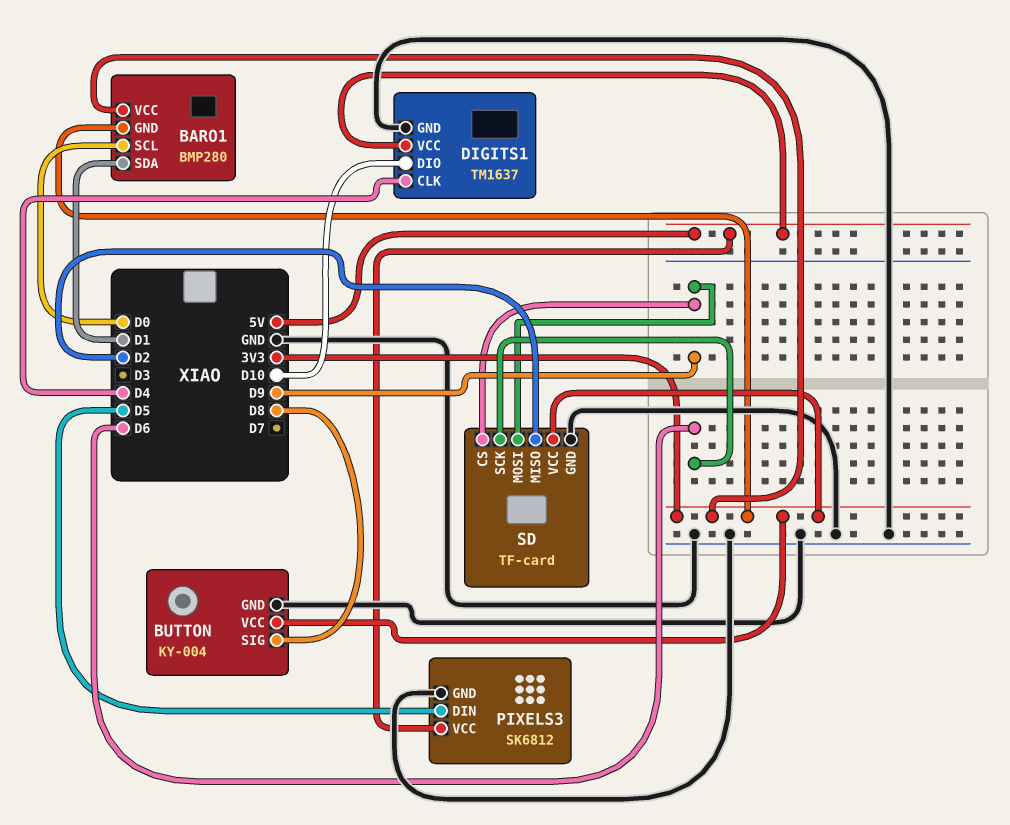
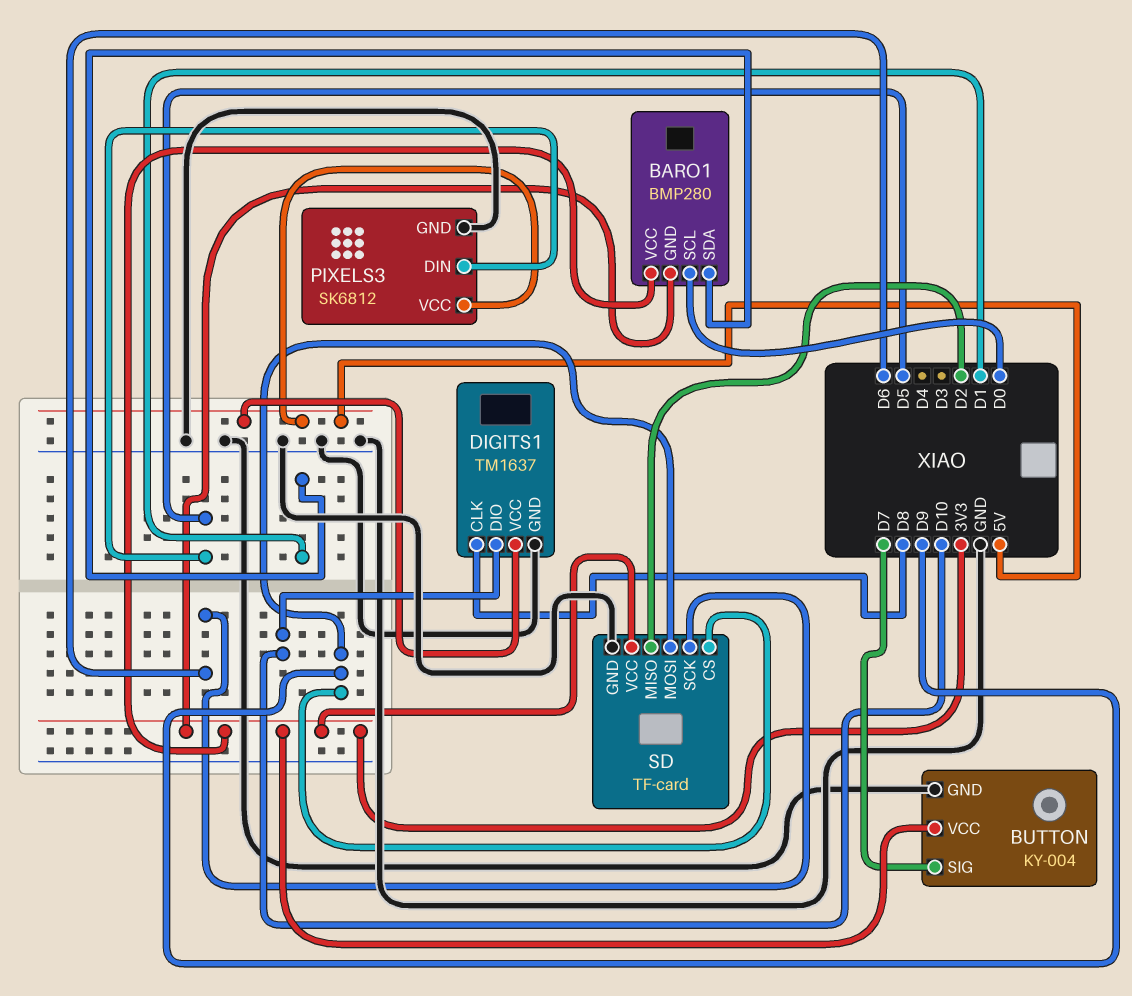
BUTTON pin SIG: D8 -> D7
DIGITS1 pin CLK: D4 -> D8

